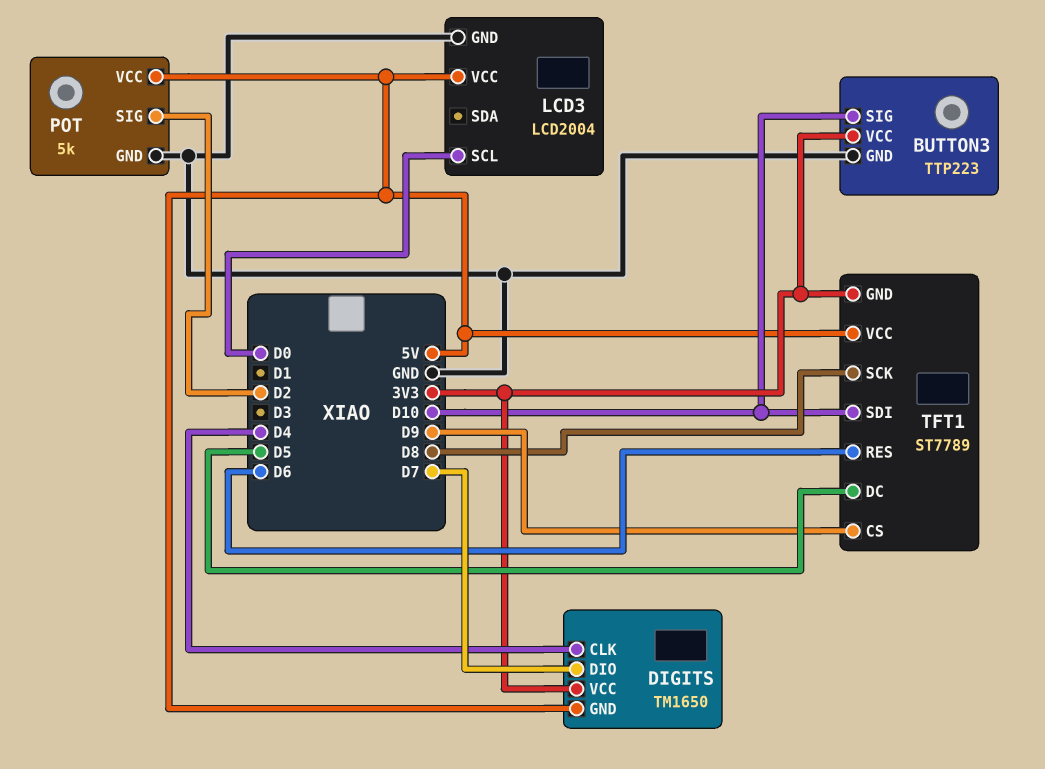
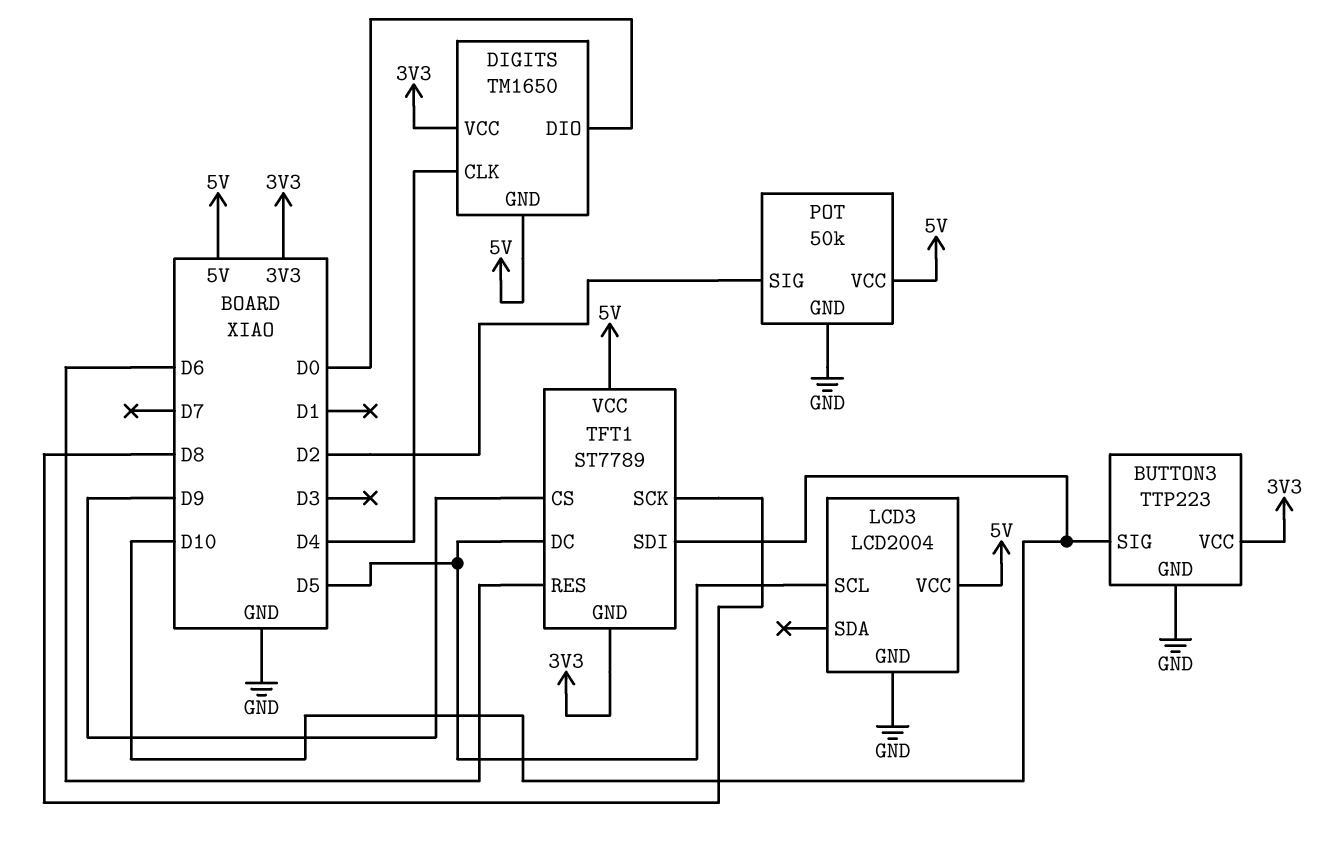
DIGITS pin DIO: D7 -> D0
LCD3 pin SCL: D0 -> D5
POT: 5k -> 50k

